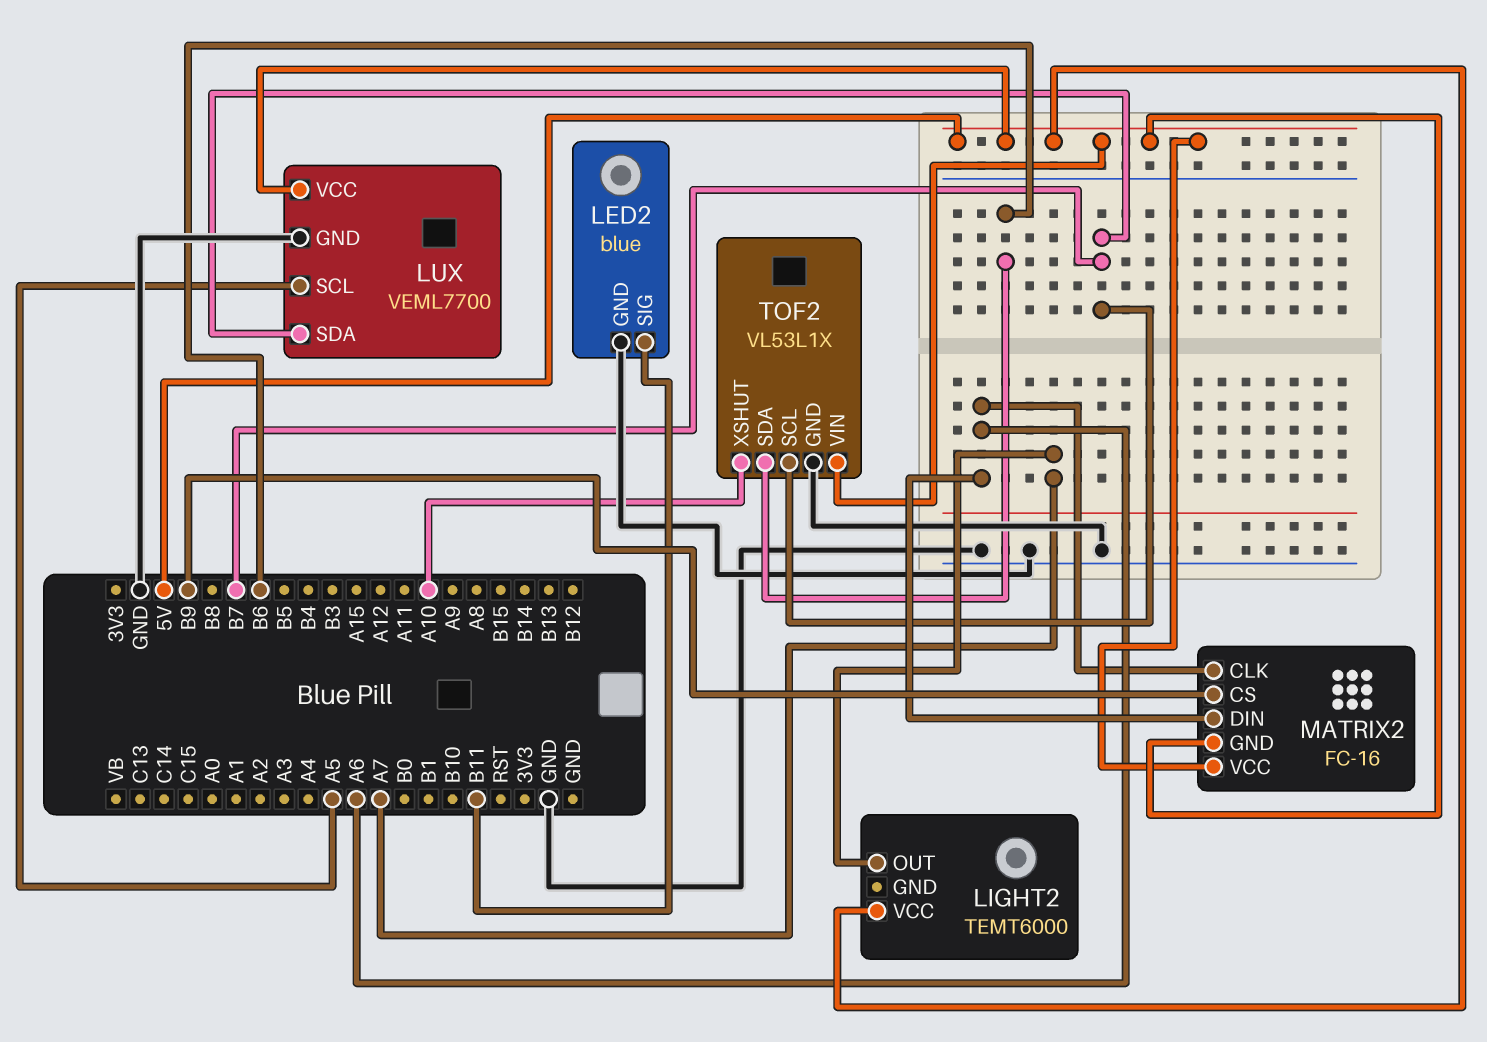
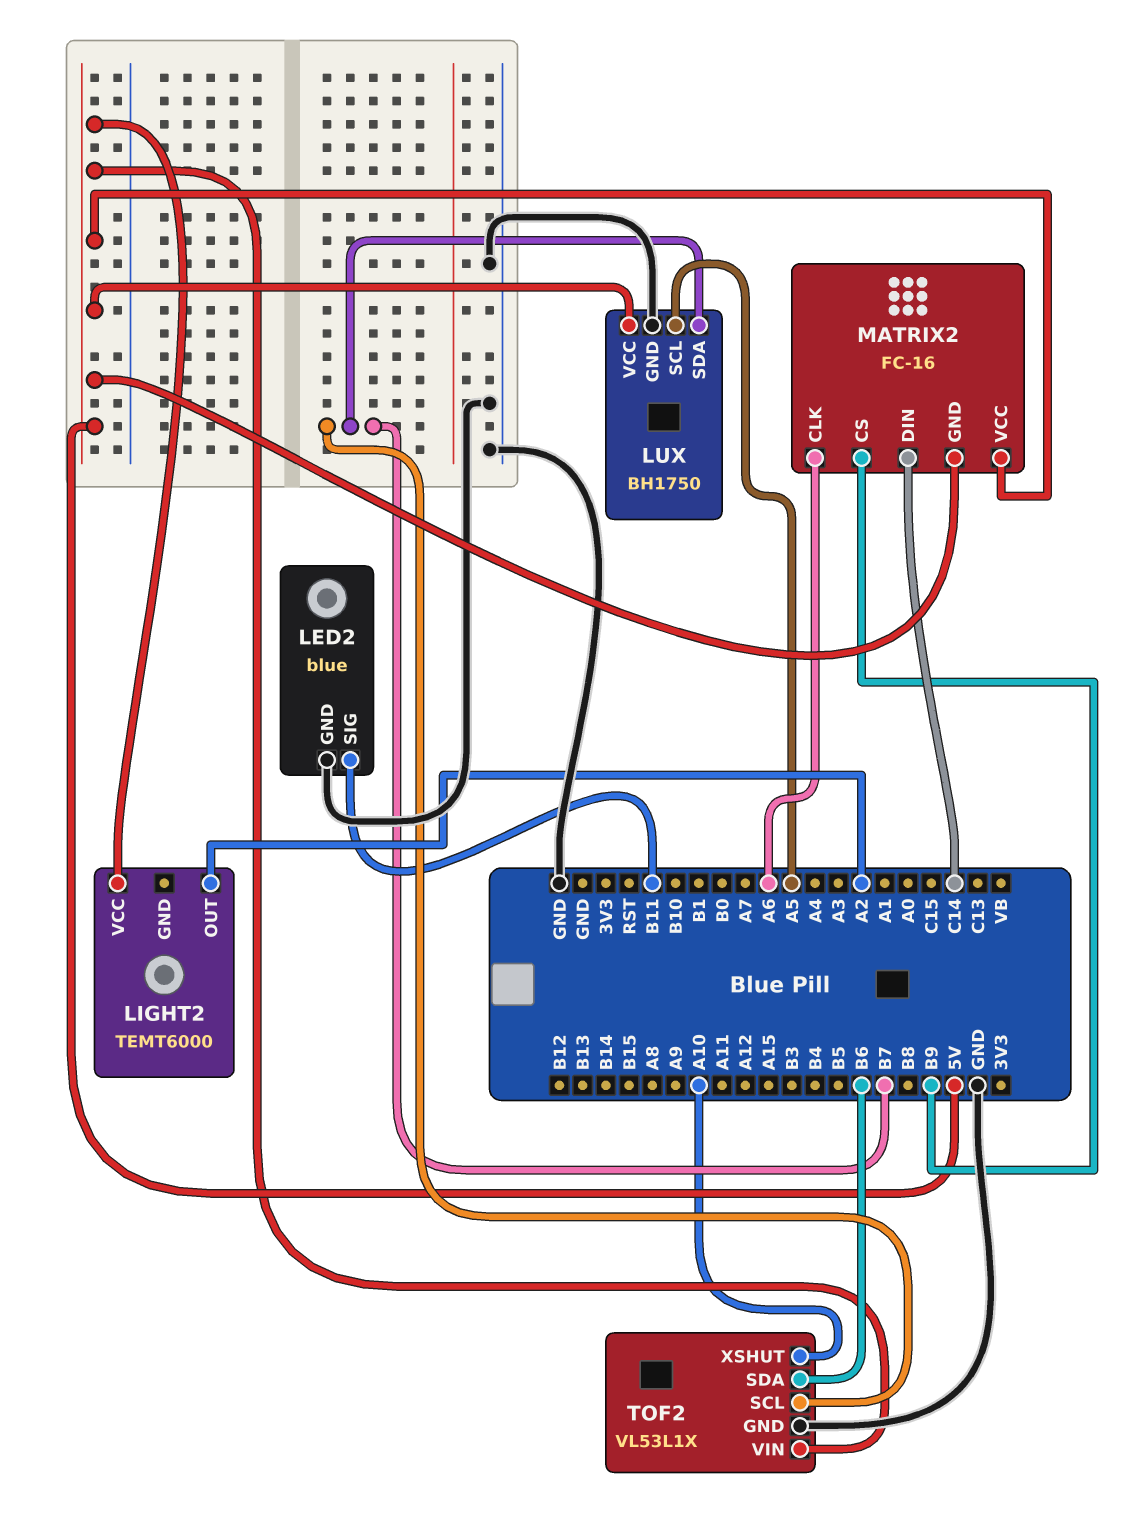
LIGHT2 pin OUT: A7 -> A2
LUX: VEML7700 -> BH1750
MATRIX2 pin DIN: A6 -> C14

